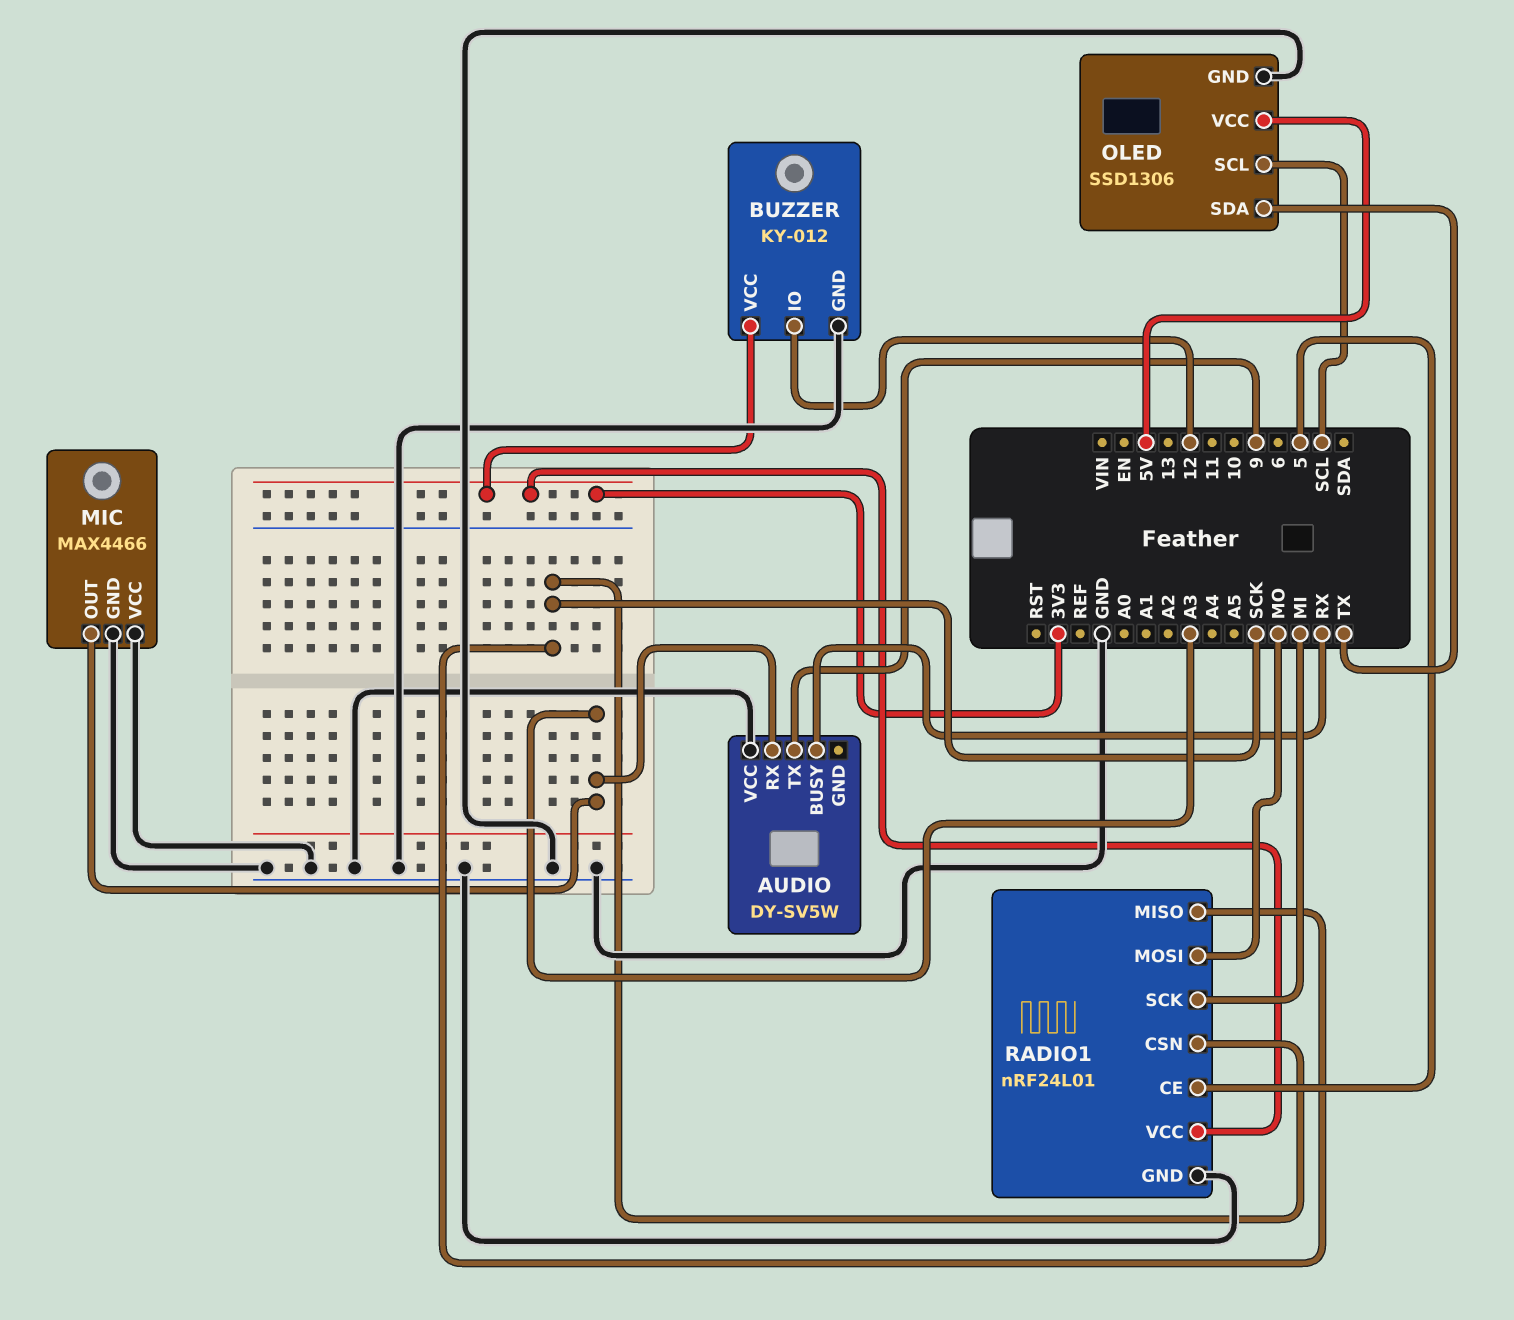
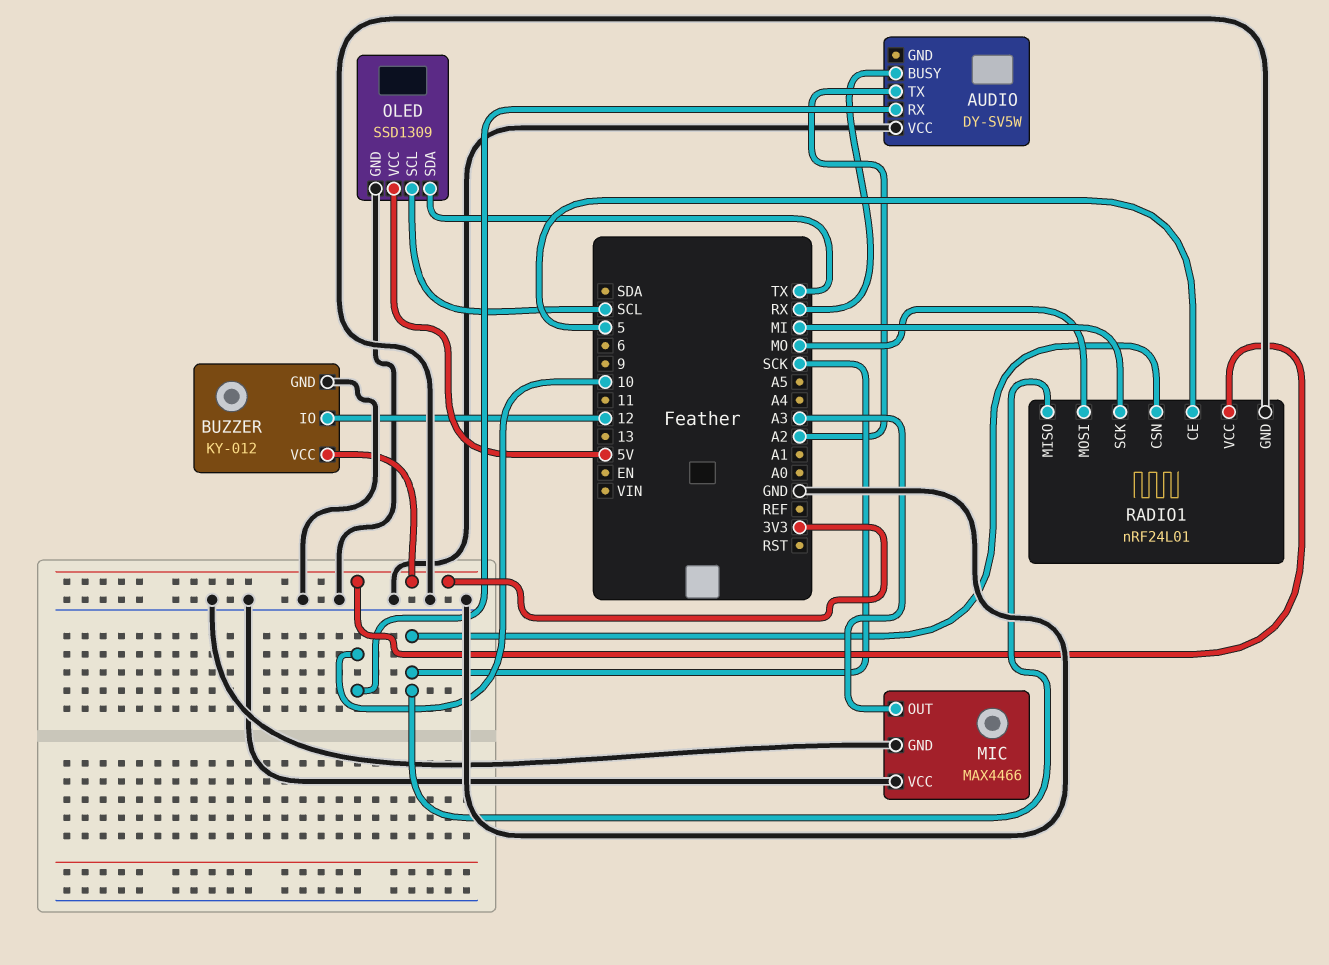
AUDIO pin RX: A3 -> 10
AUDIO pin TX: 9 -> A2
OLED: SSD1306 -> SSD1309

